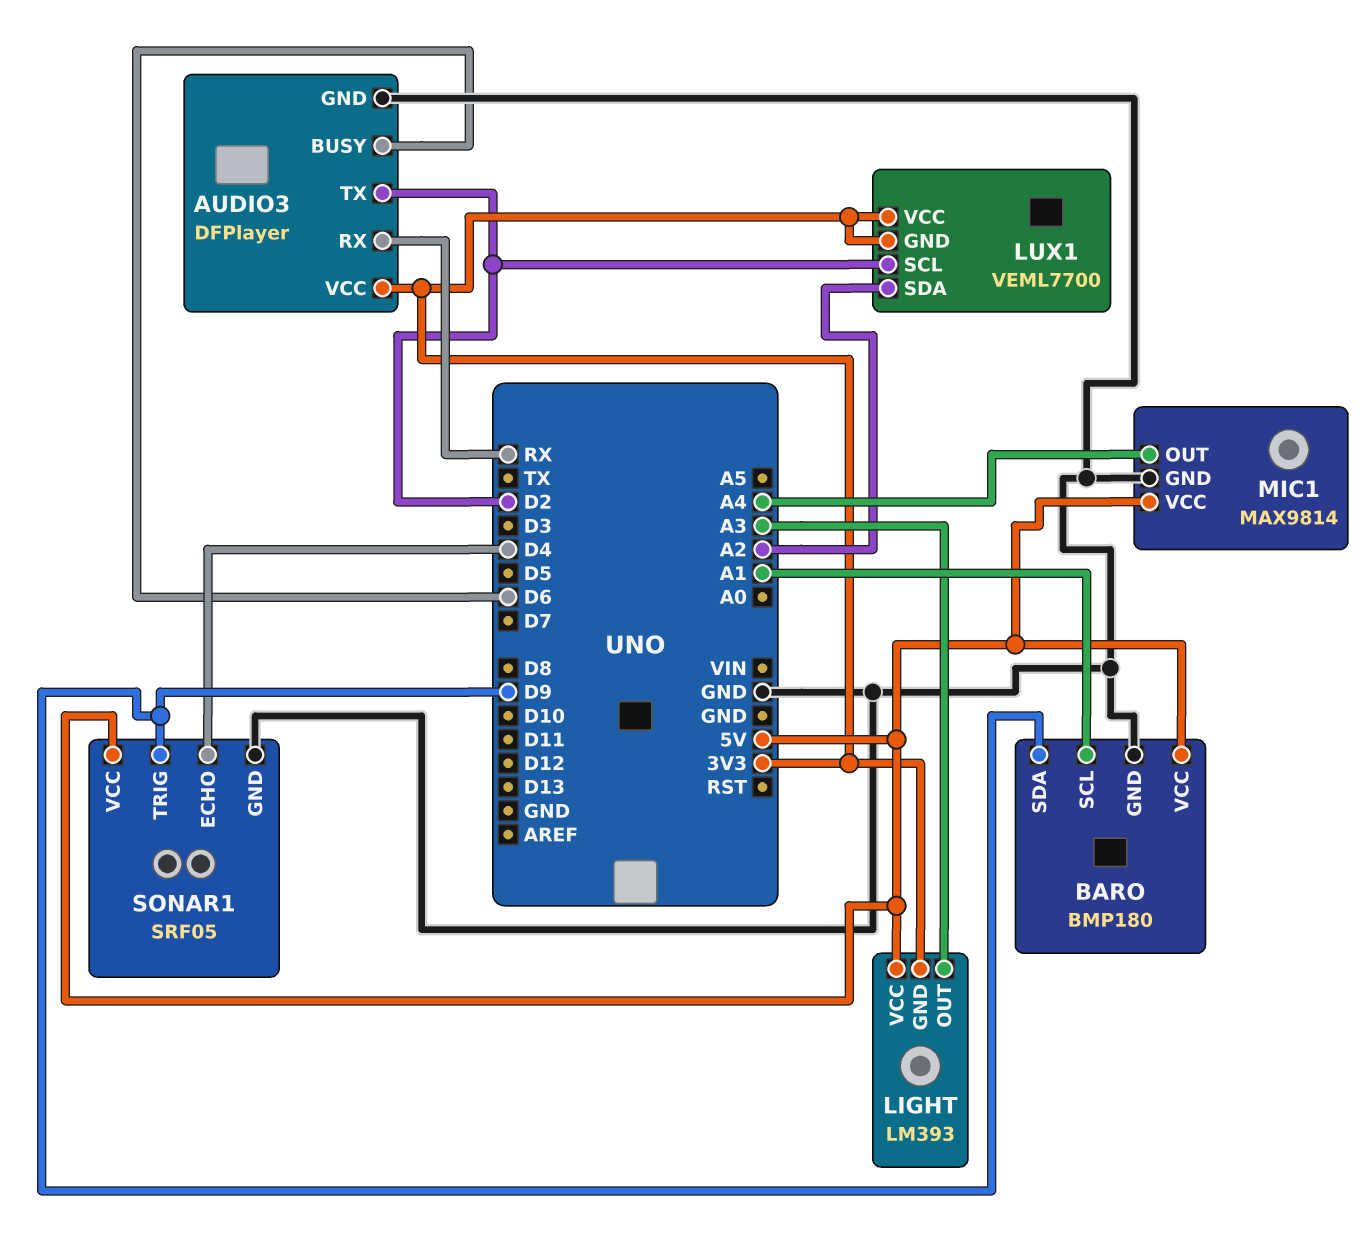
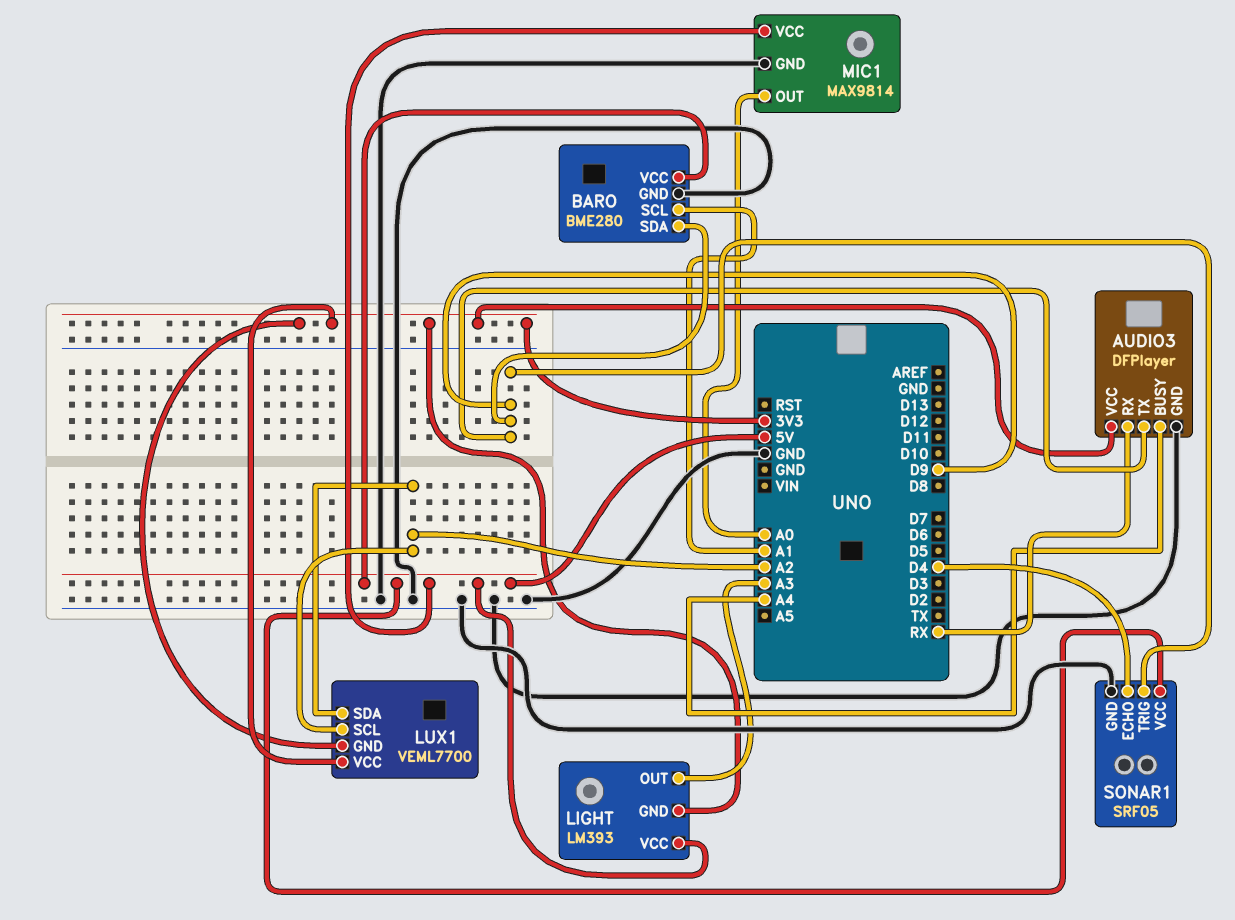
AUDIO3 pin BUSY: D6 -> A4
AUDIO3 pin TX: D2 -> D9
BARO: BMP180 -> BME280
LUX1 pin SCL: D2 -> A2
MIC1 pin OUT: A4 -> A0

